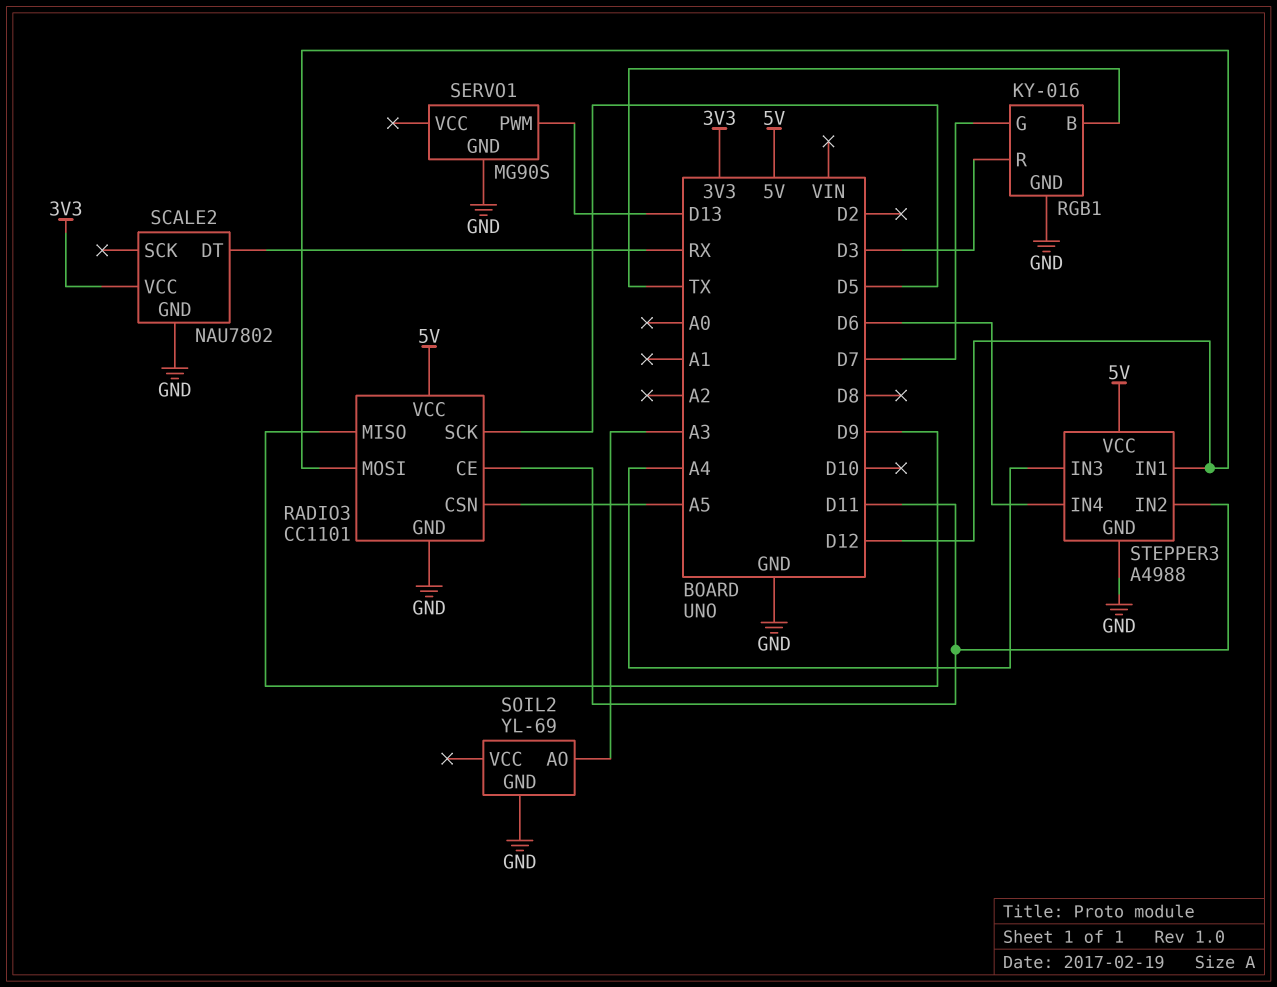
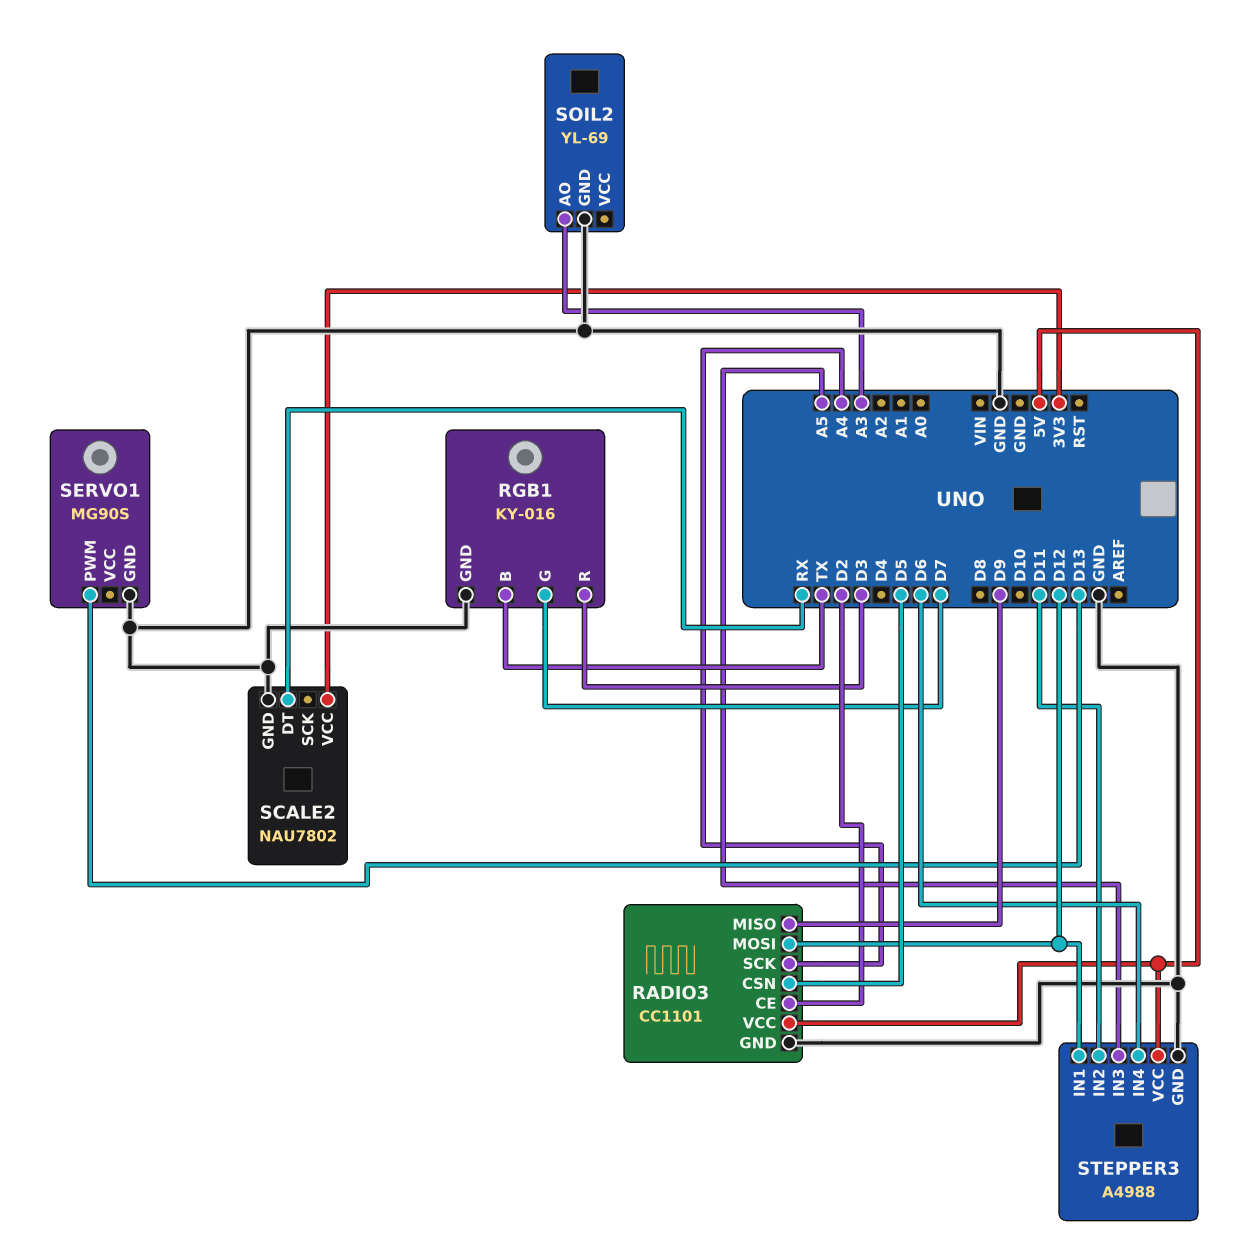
RADIO3 pin CE: D11 -> D2
RADIO3 pin CSN: A5 -> D5
RADIO3 pin SCK: D5 -> A4
STEPPER3 pin IN3: A4 -> A5

